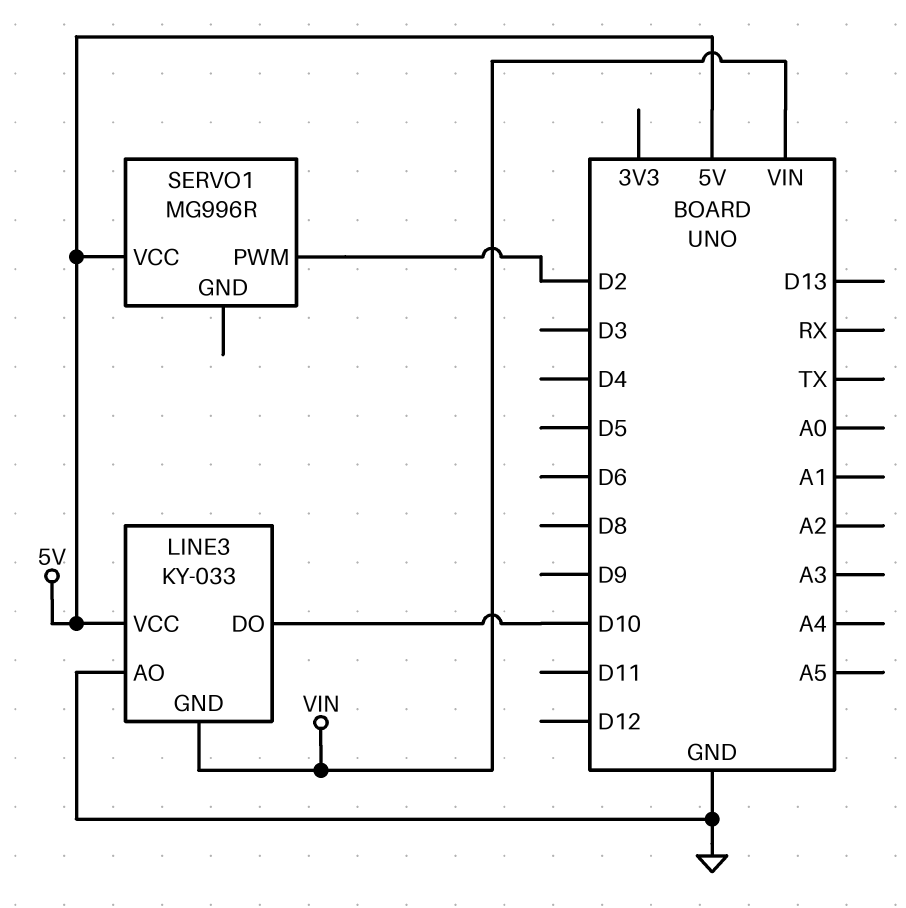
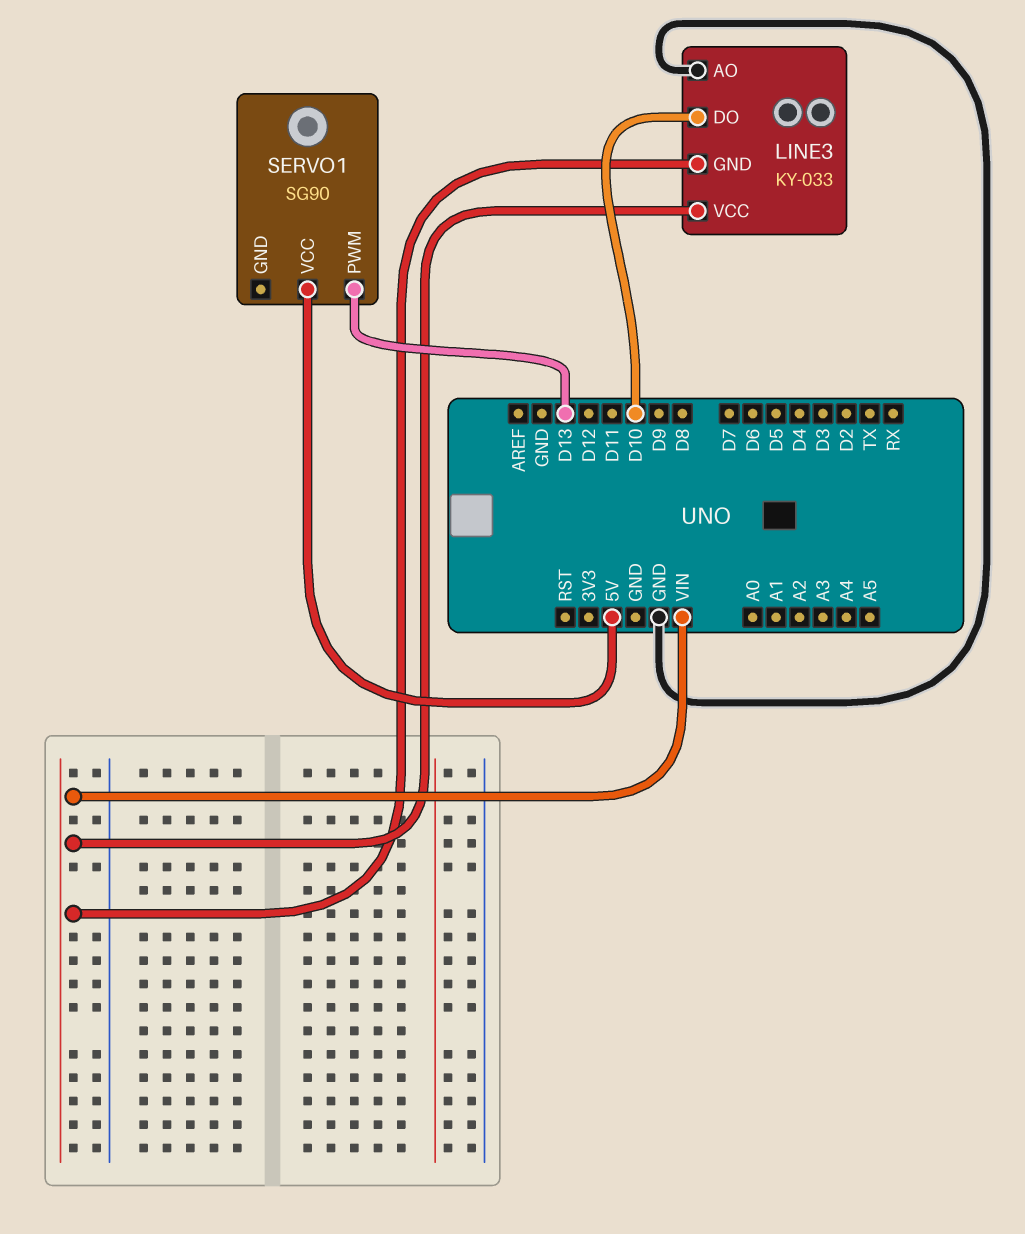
LINE3 pin VCC: 5V -> VIN
SERVO1: MG996R -> SG90
SERVO1 pin PWM: D2 -> D13

